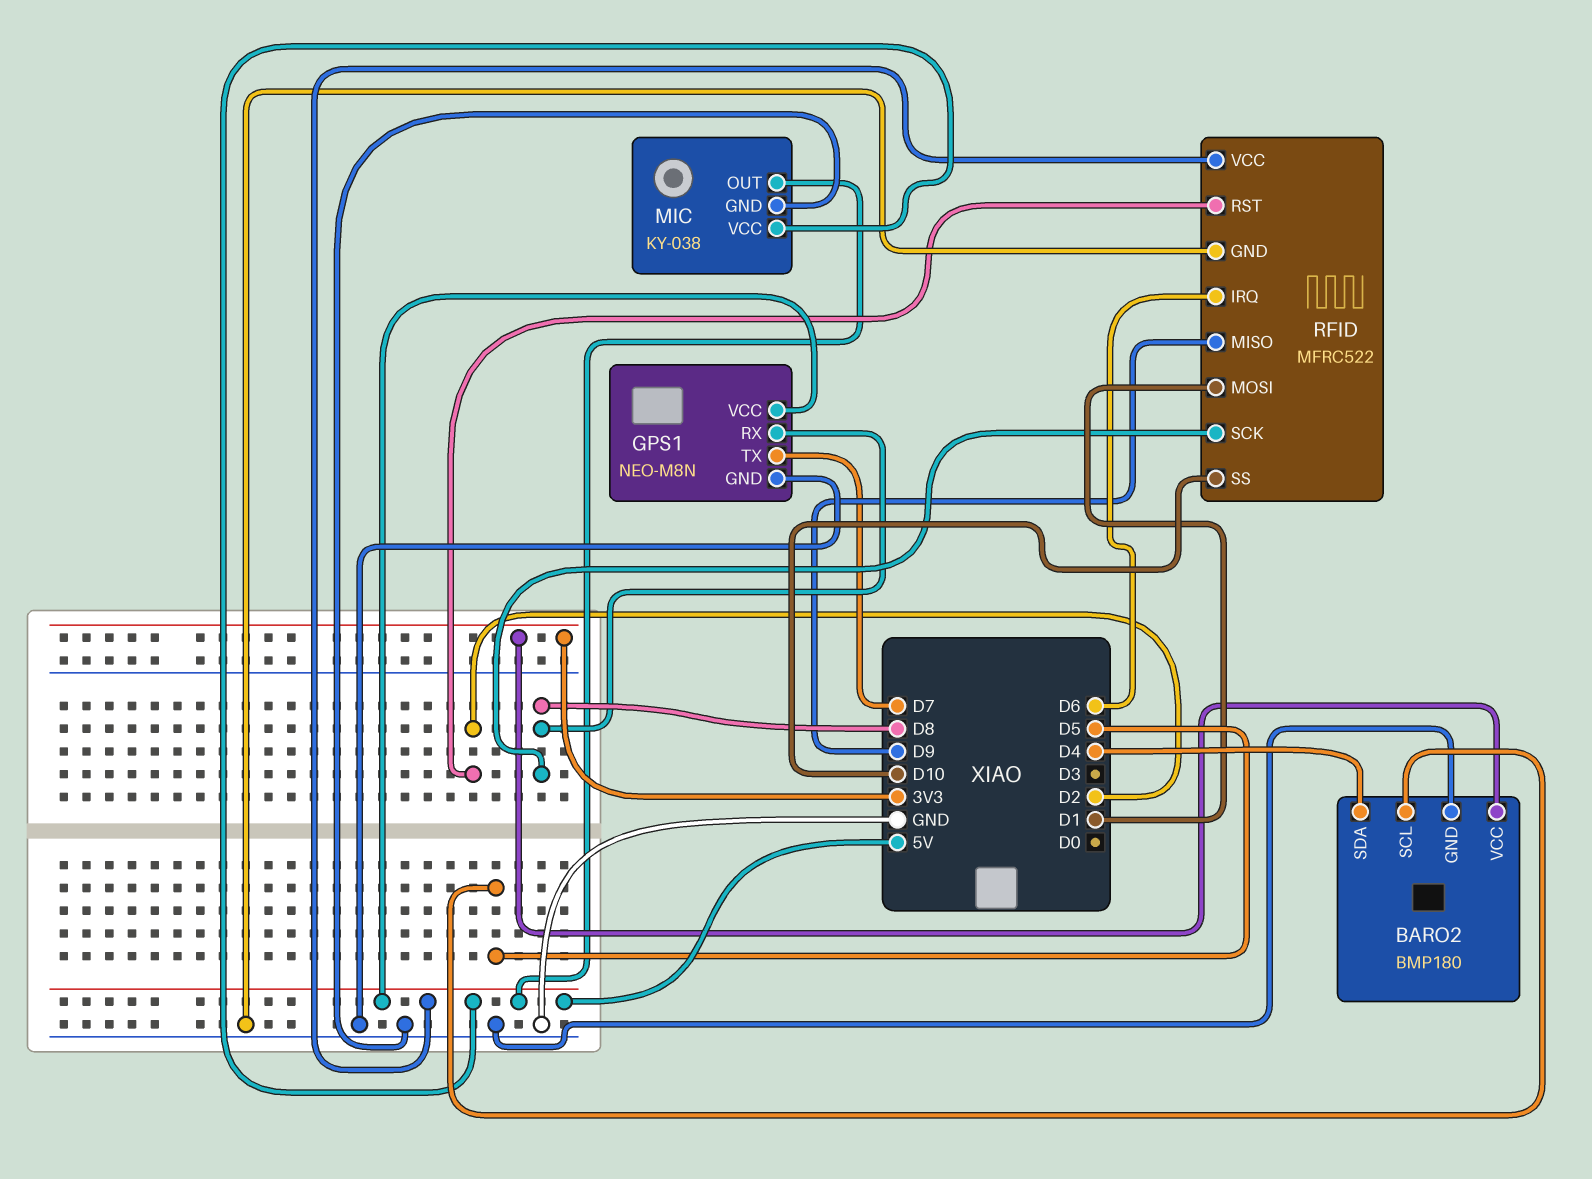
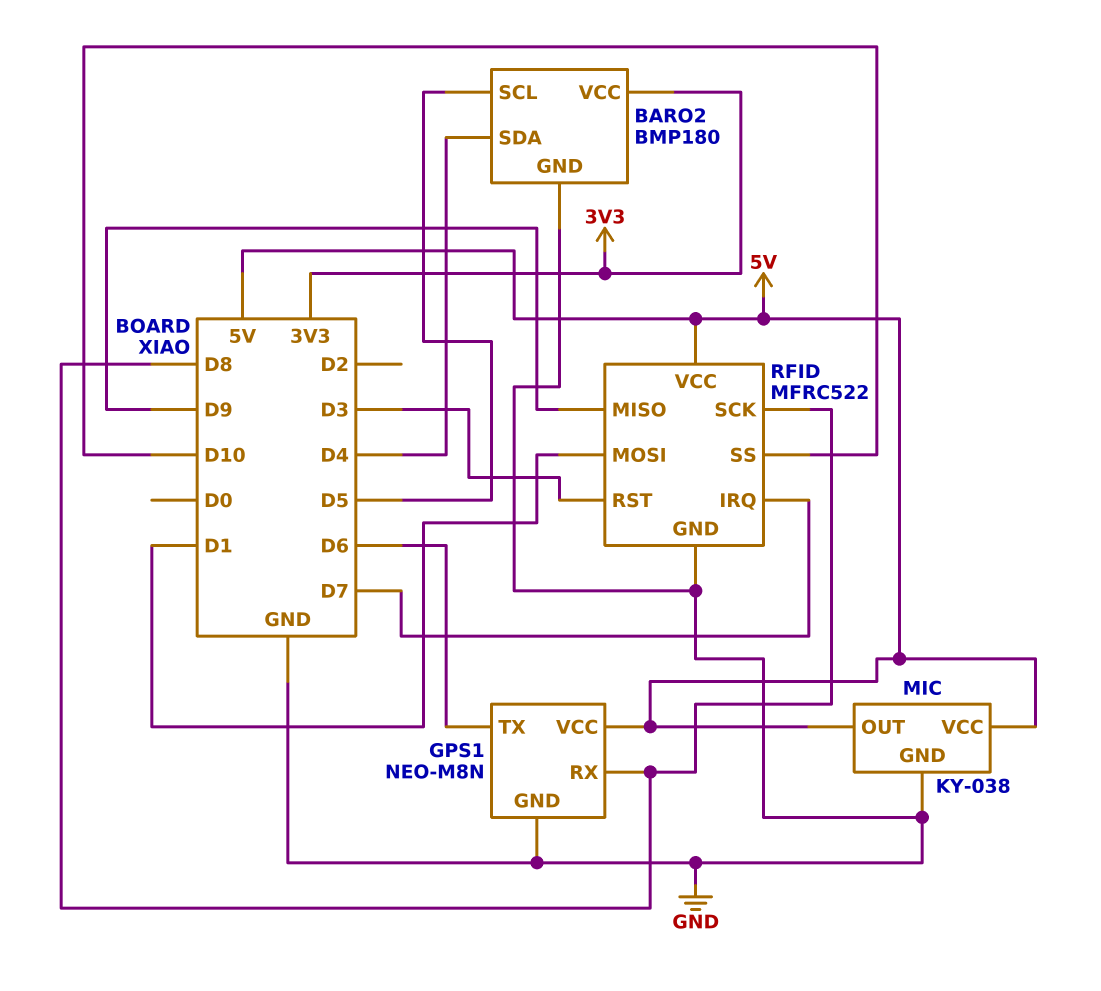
GPS1 pin TX: D7 -> D6
RFID pin IRQ: D6 -> D7
RFID pin RST: D2 -> D3

